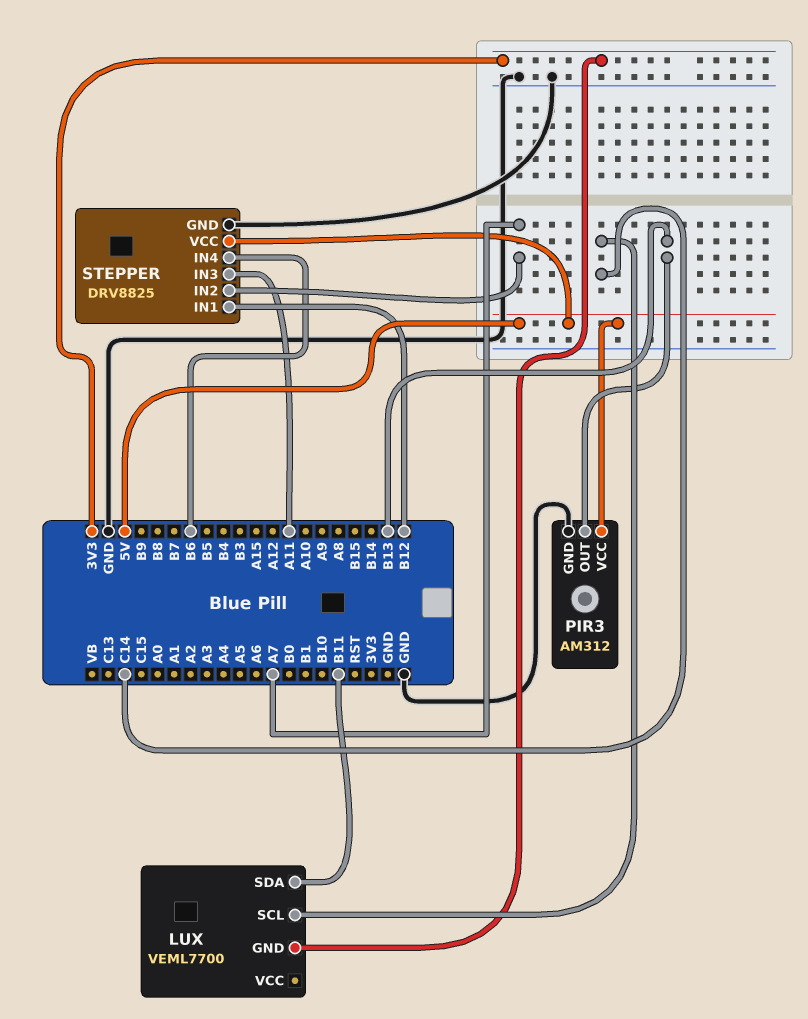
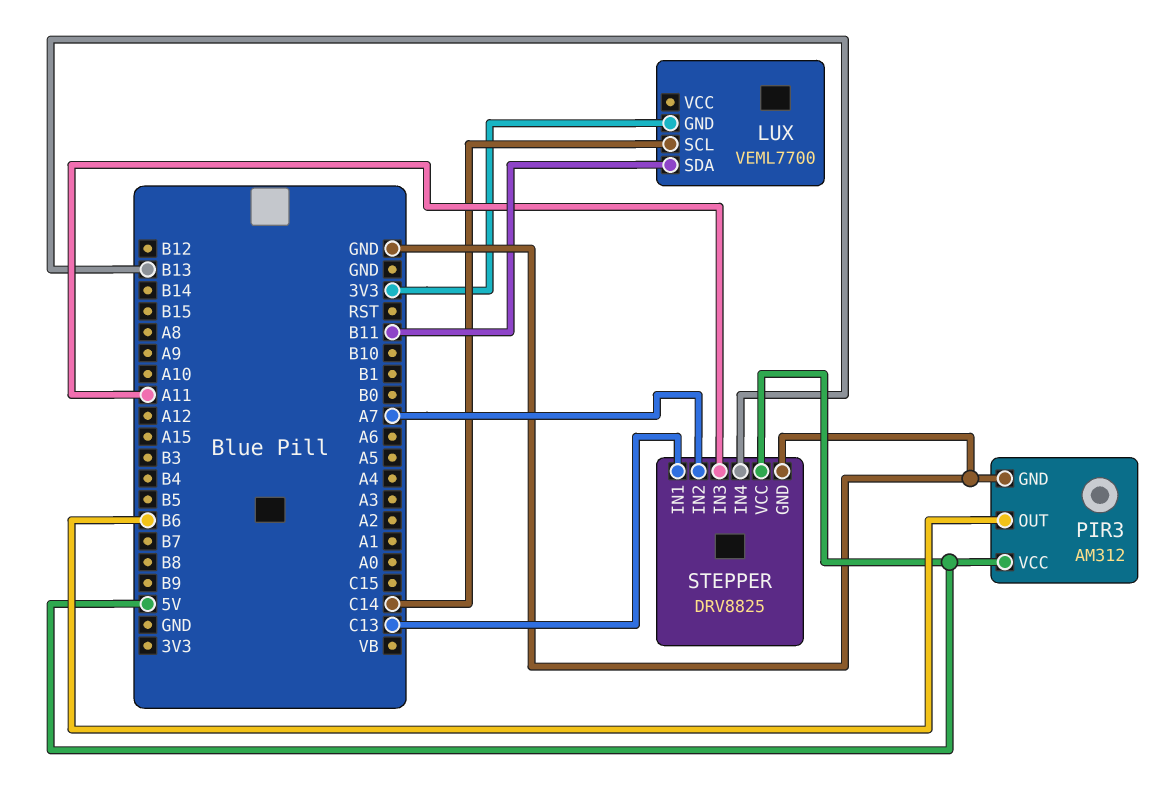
PIR3 pin OUT: B13 -> B6
STEPPER pin IN1: B12 -> C13
STEPPER pin IN4: B6 -> B13

